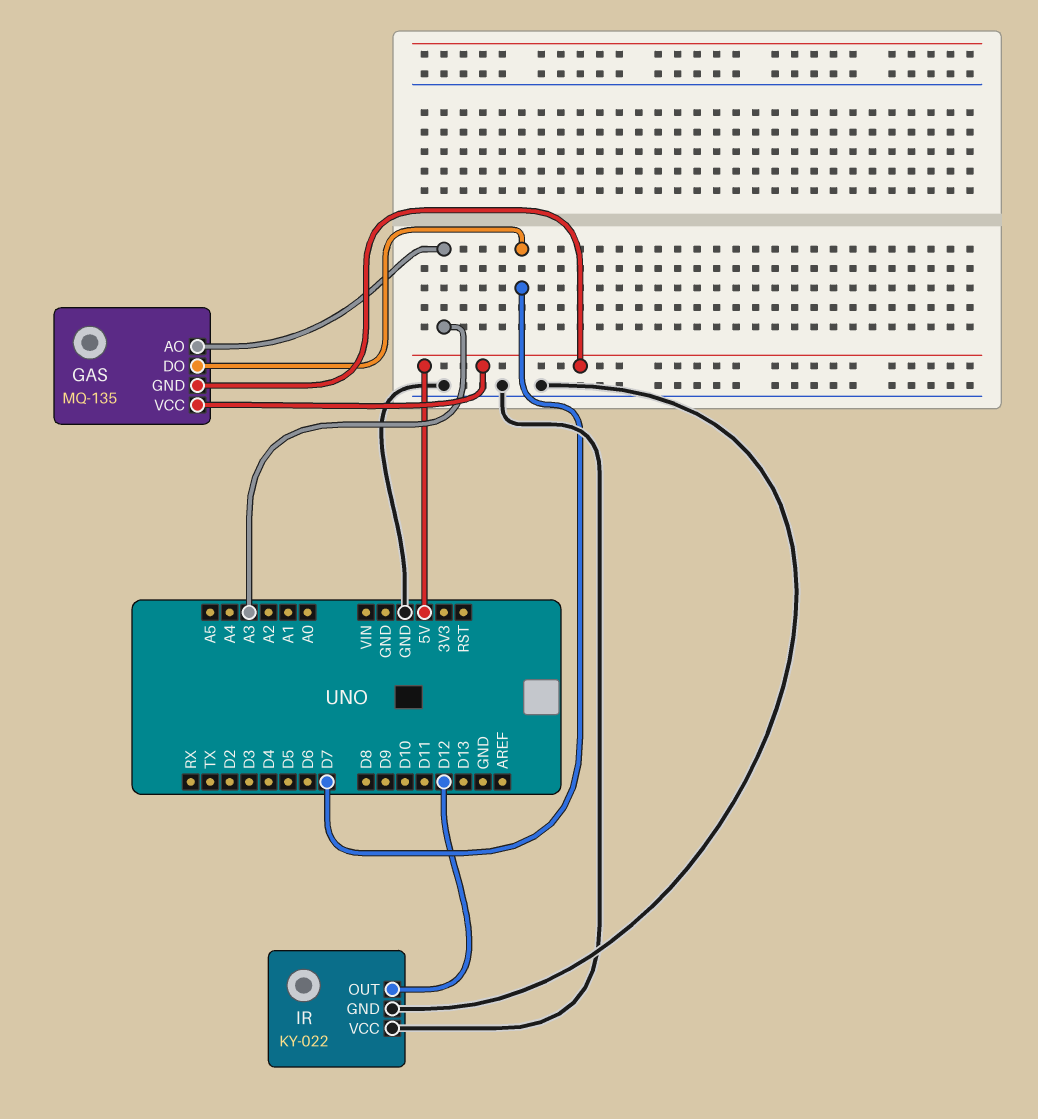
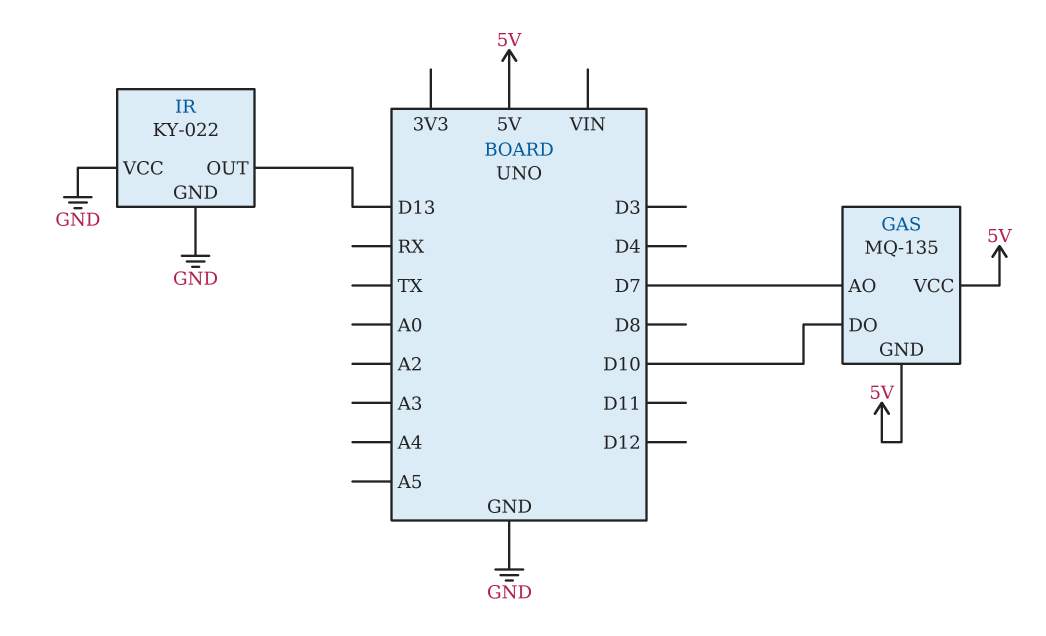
GAS pin AO: A3 -> D7
GAS pin DO: D7 -> D10
IR pin OUT: D12 -> D13

